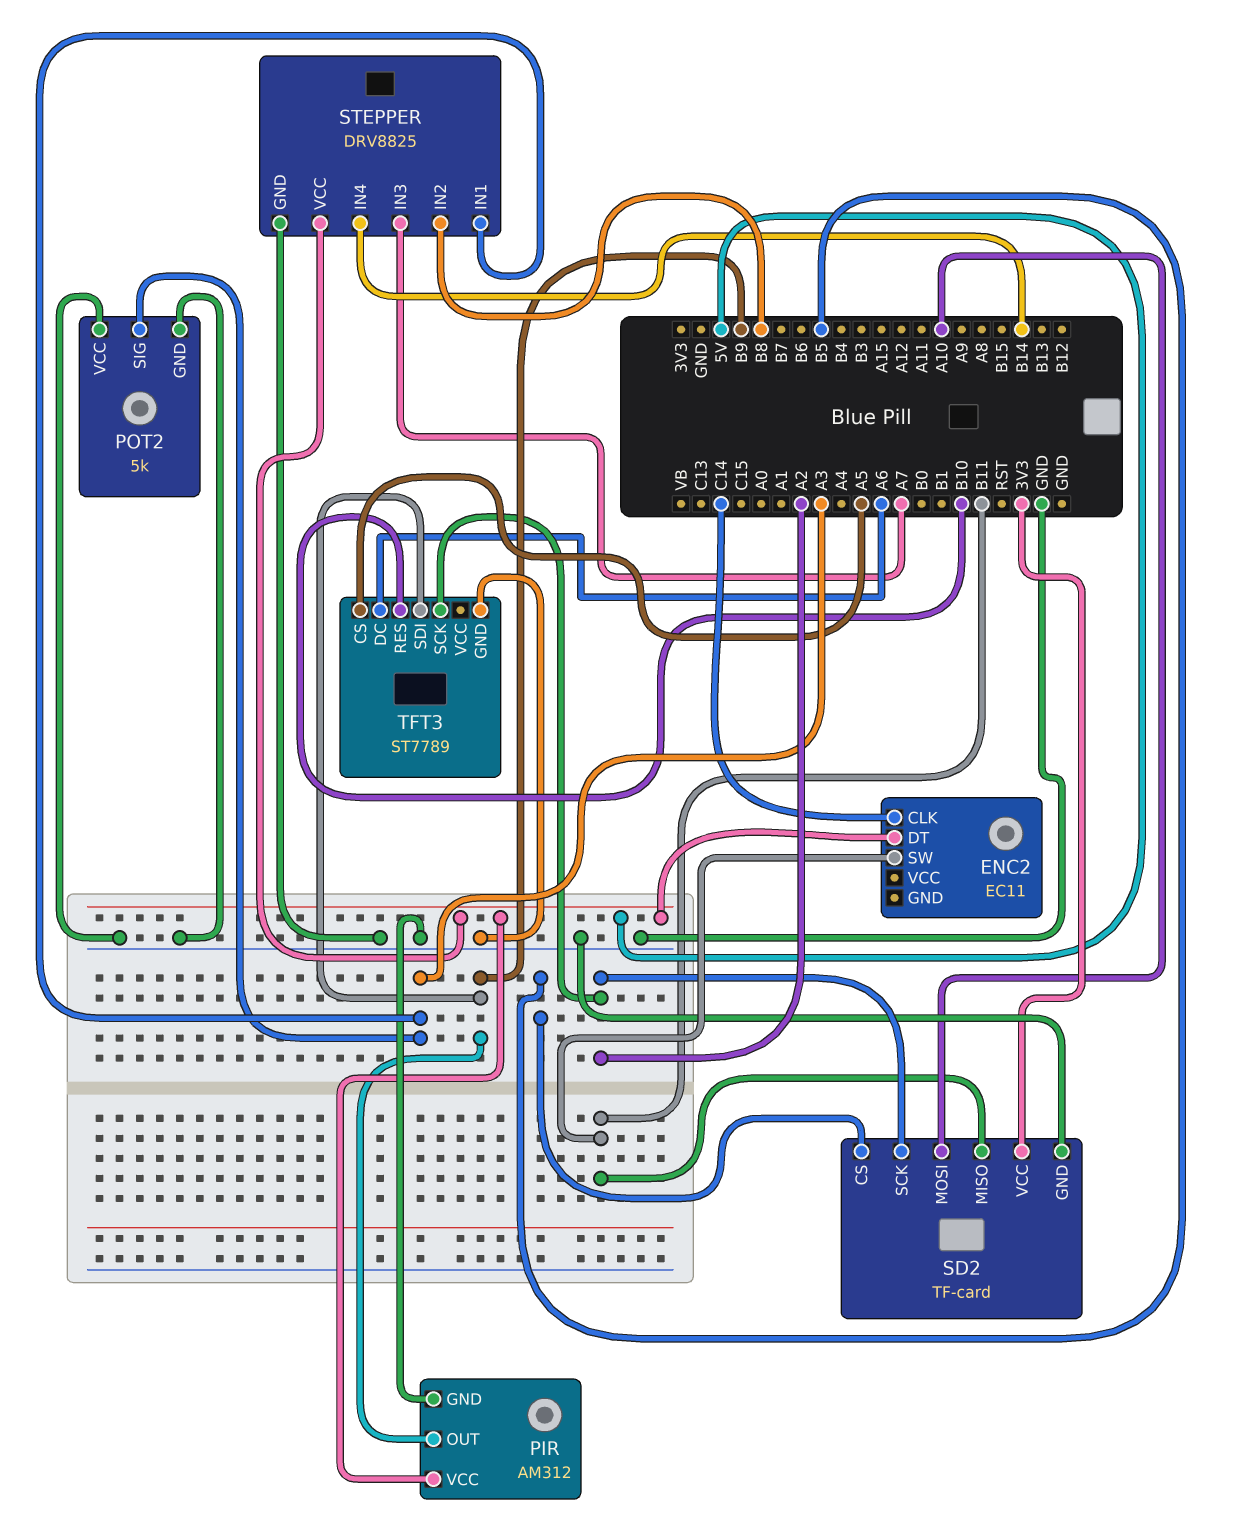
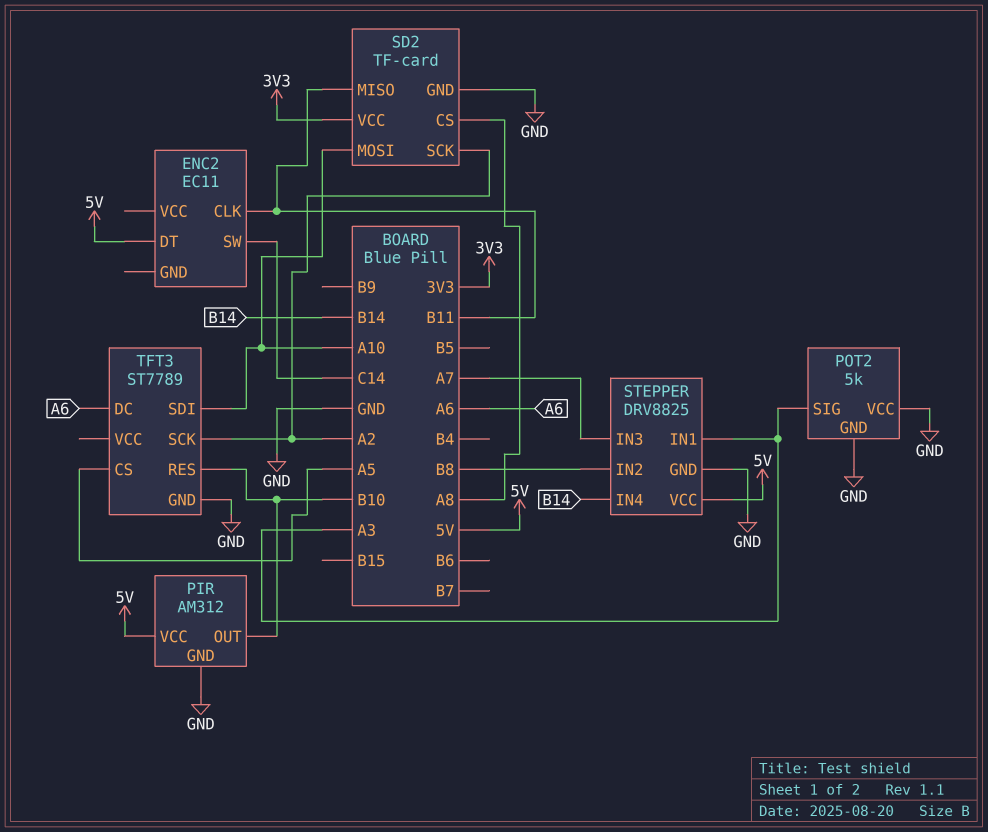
ENC2 pin CLK: C14 -> B11
ENC2 pin SW: B11 -> C14
PIR pin OUT: B9 -> B10
SD2 pin CS: B5 -> A8
TFT3 pin SDI: B9 -> A10

